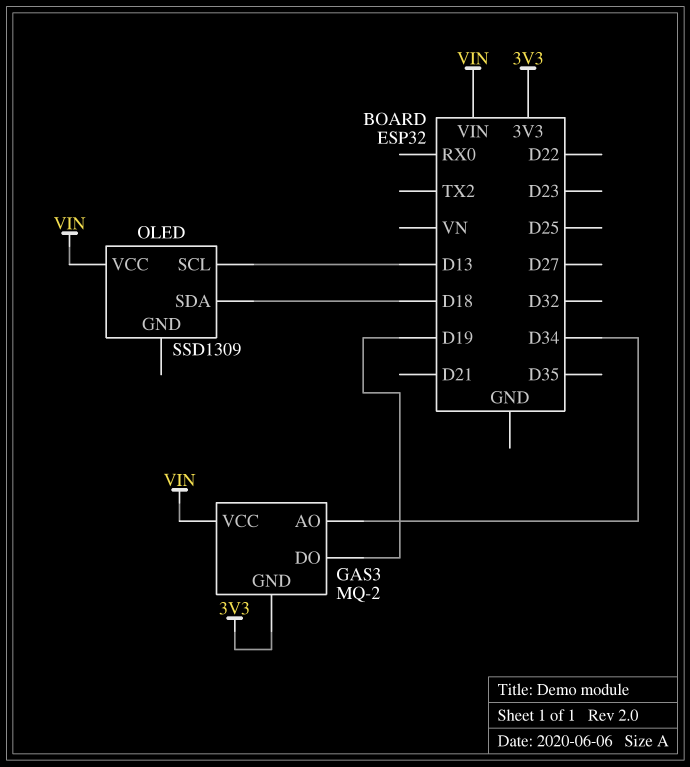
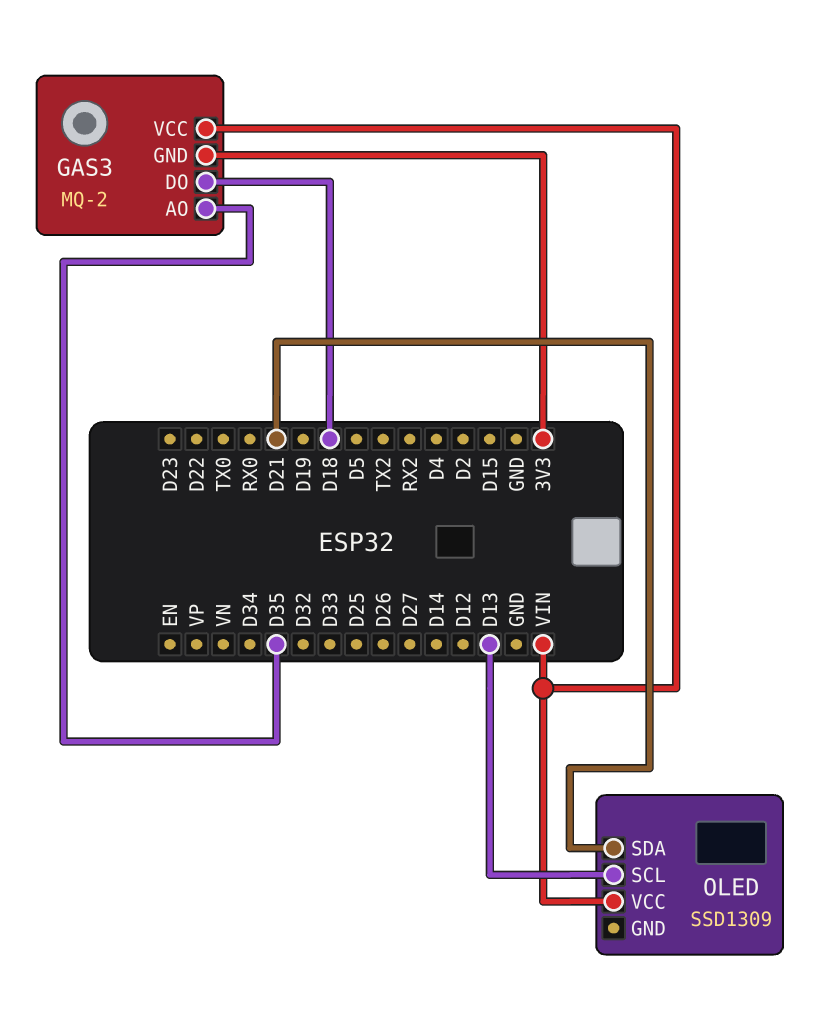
GAS3 pin AO: D34 -> D35
GAS3 pin DO: D19 -> D18
OLED pin SDA: D18 -> D21

